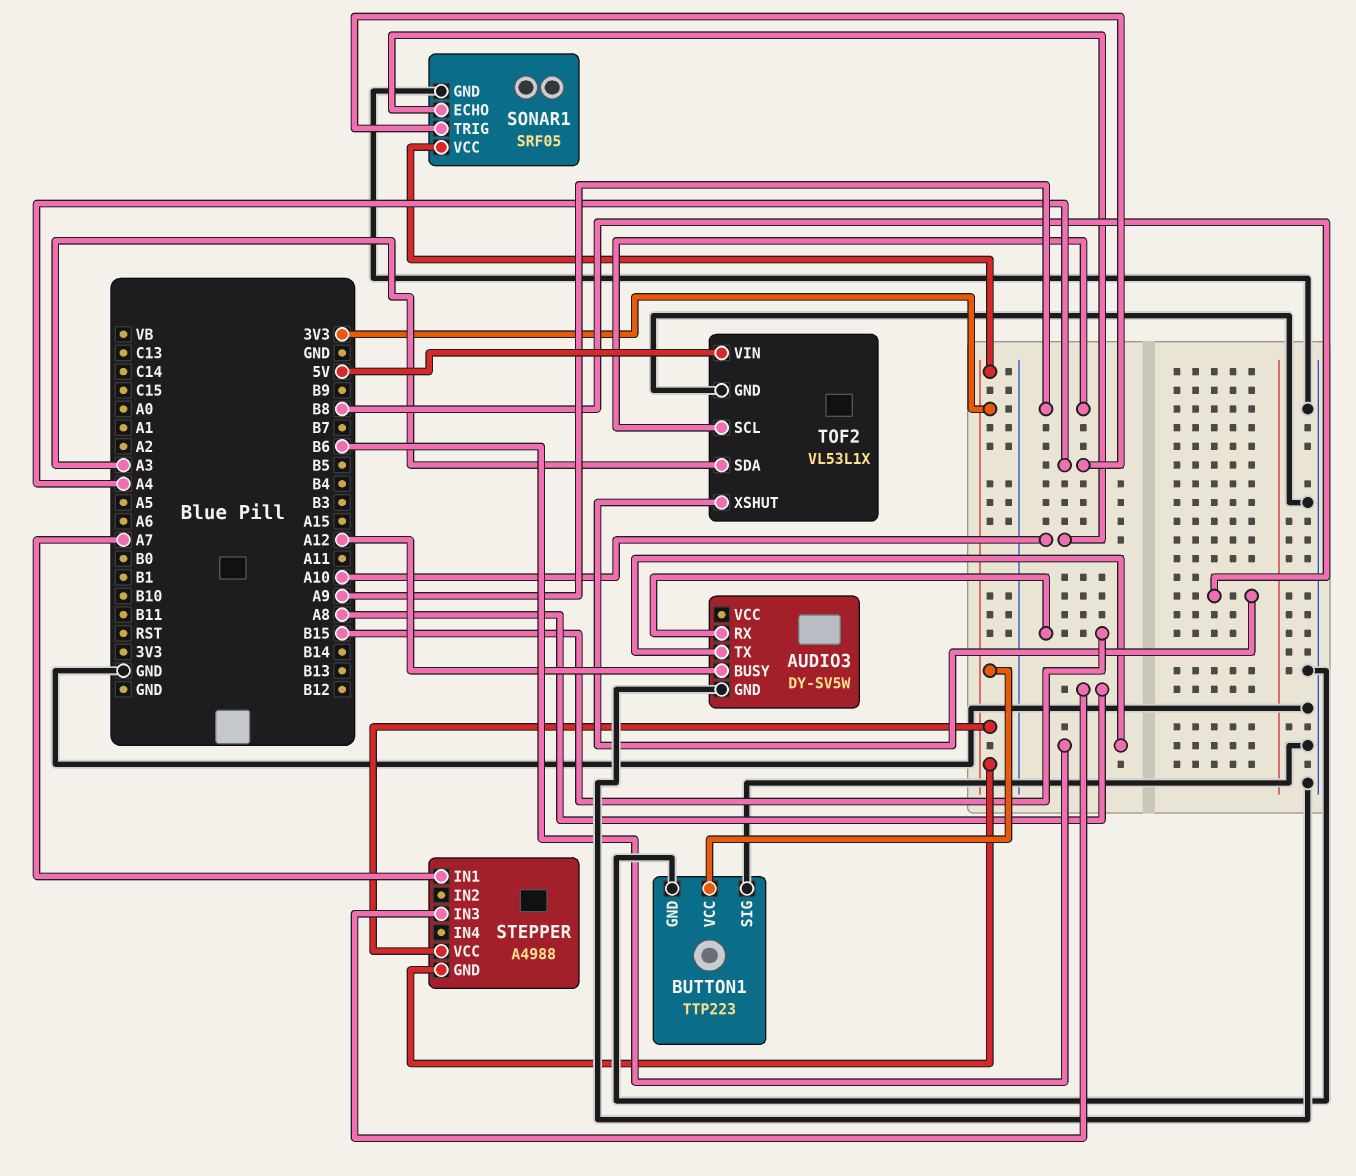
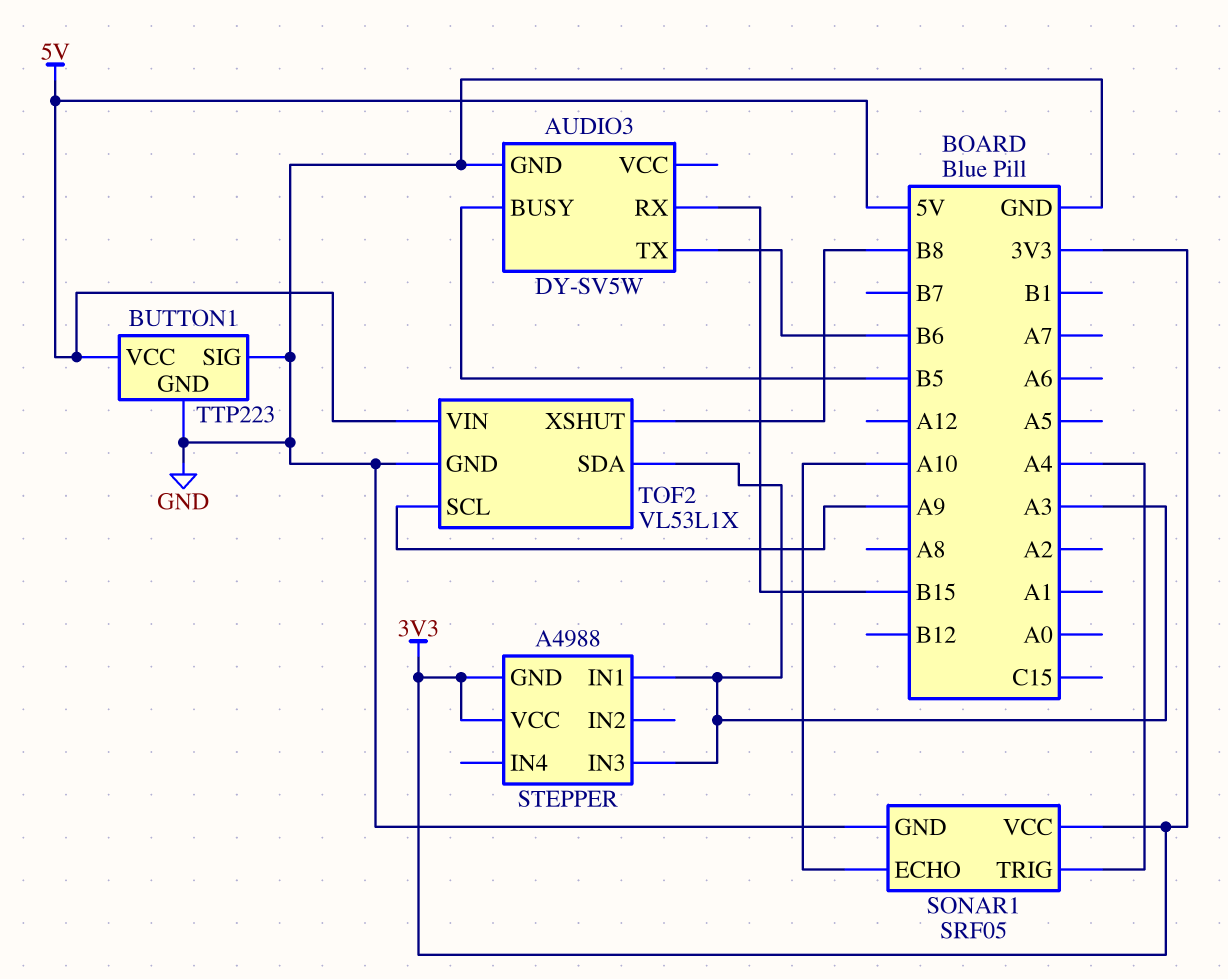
AUDIO3 pin BUSY: A12 -> B5
BUTTON1 pin VCC: 3V3 -> 5V
STEPPER pin IN1: A7 -> A3
STEPPER pin IN3: A8 -> A3

